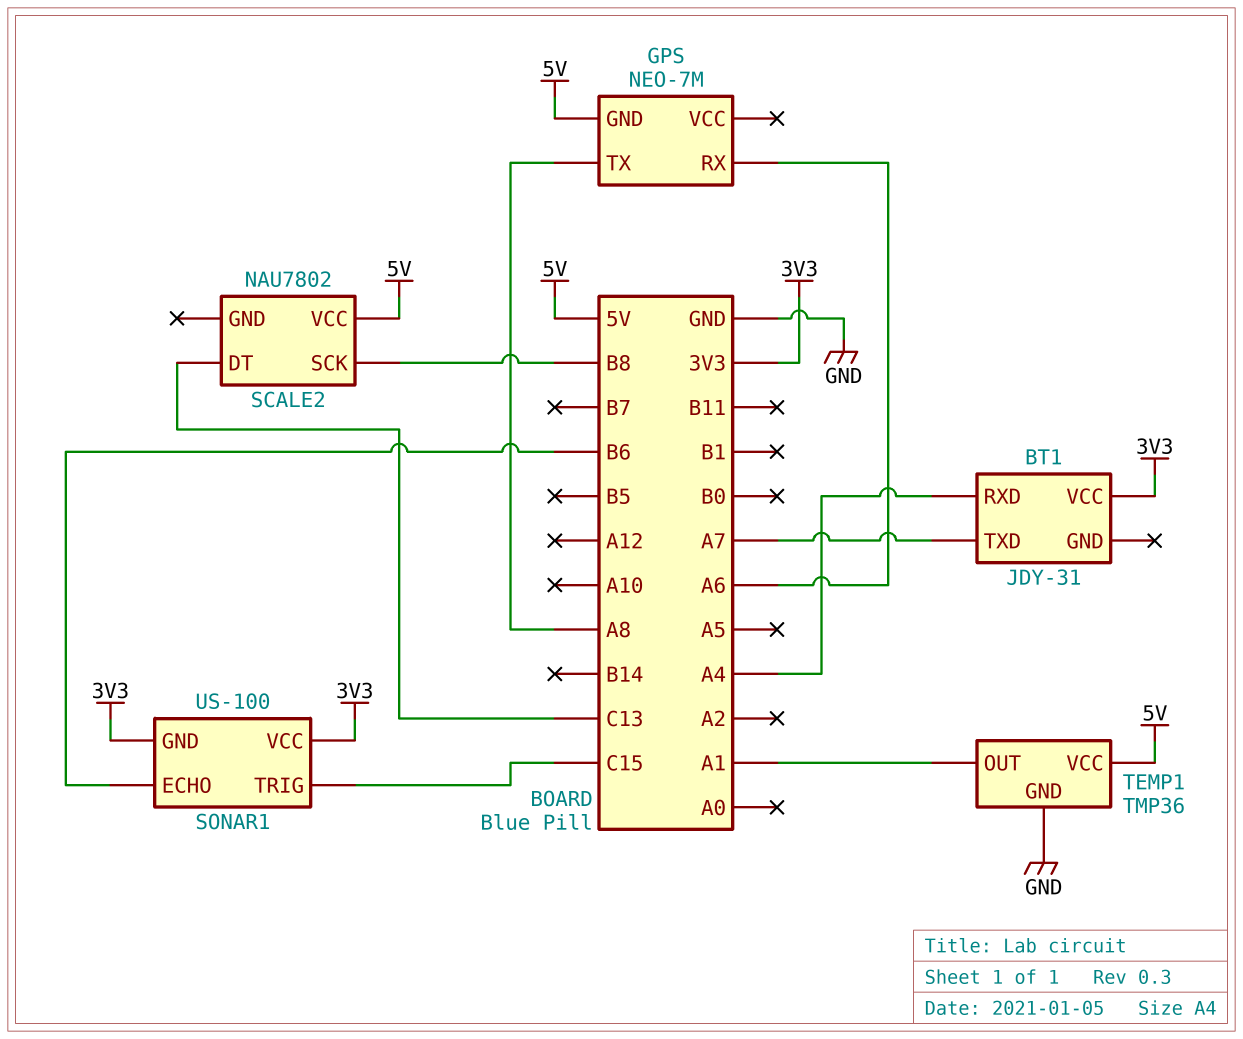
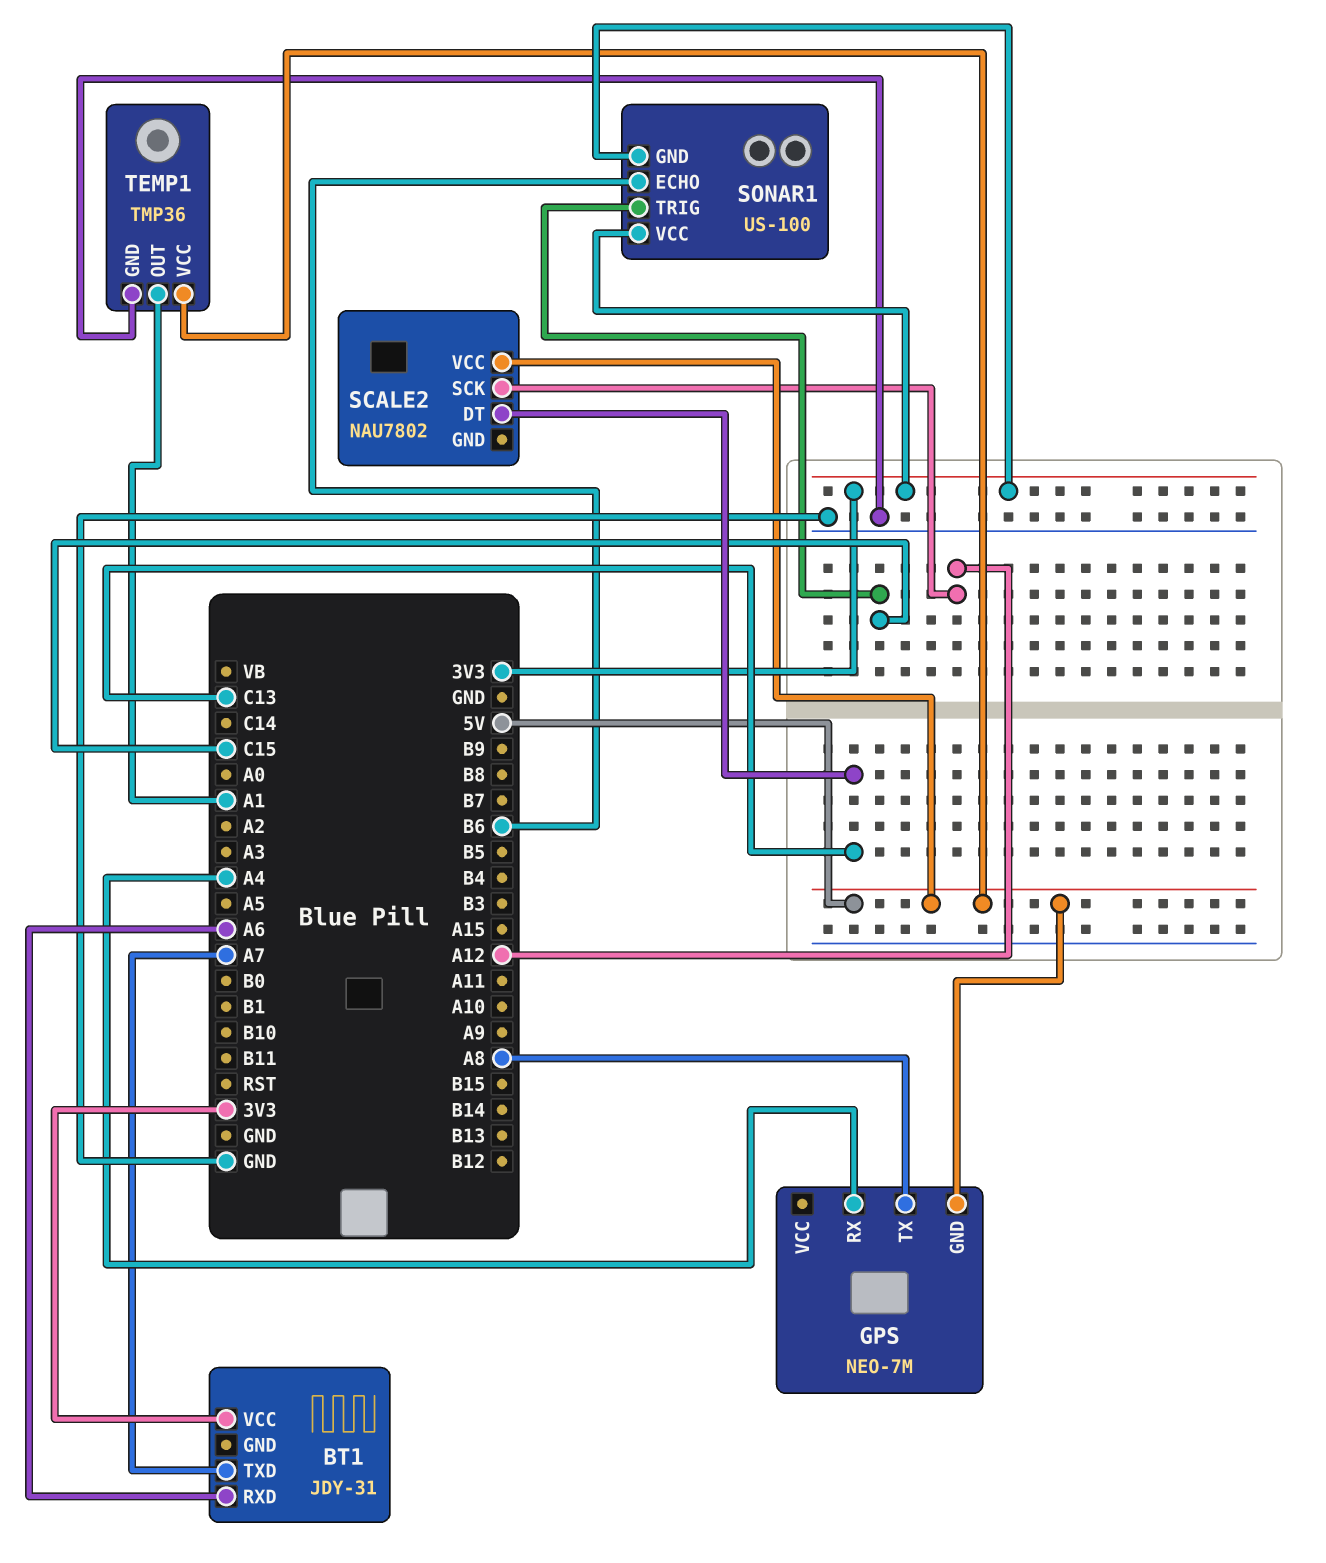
BT1 pin RXD: A4 -> A6
GPS pin RX: A6 -> A4
SCALE2 pin SCK: B8 -> A12

